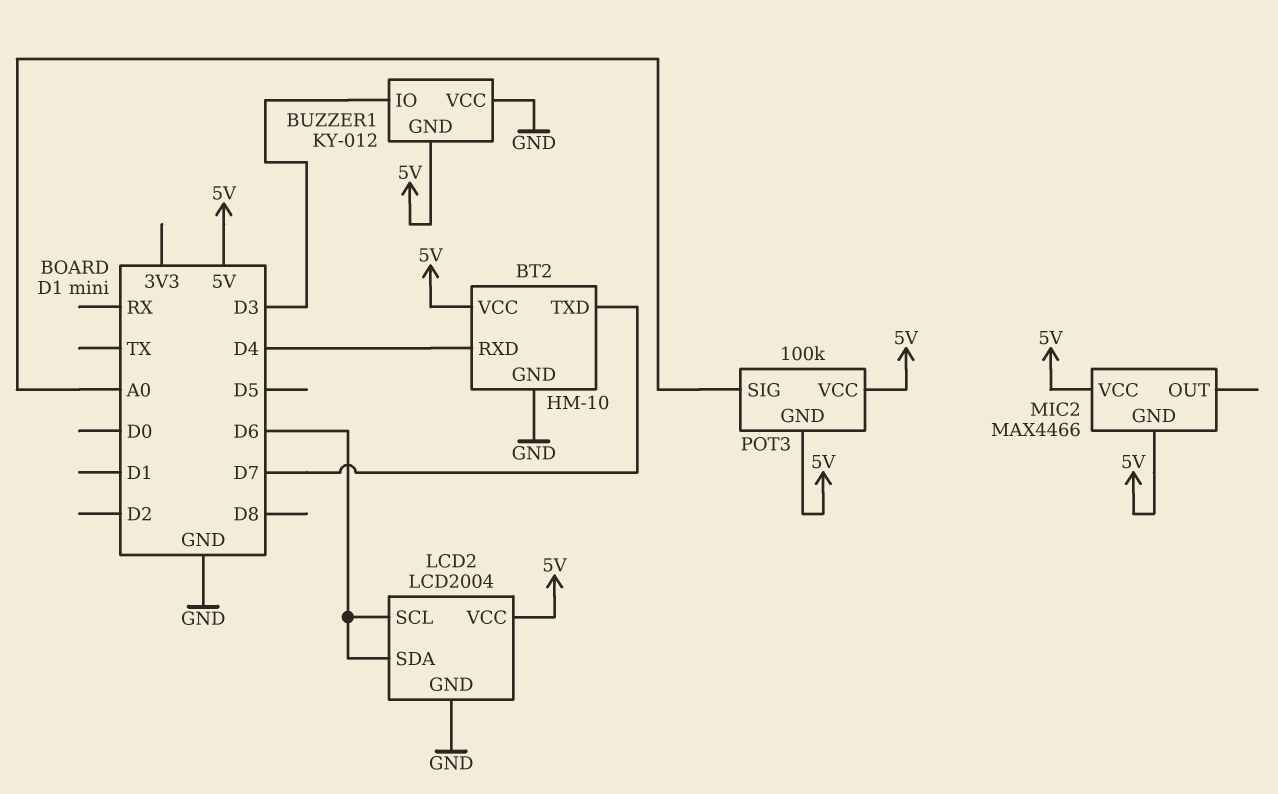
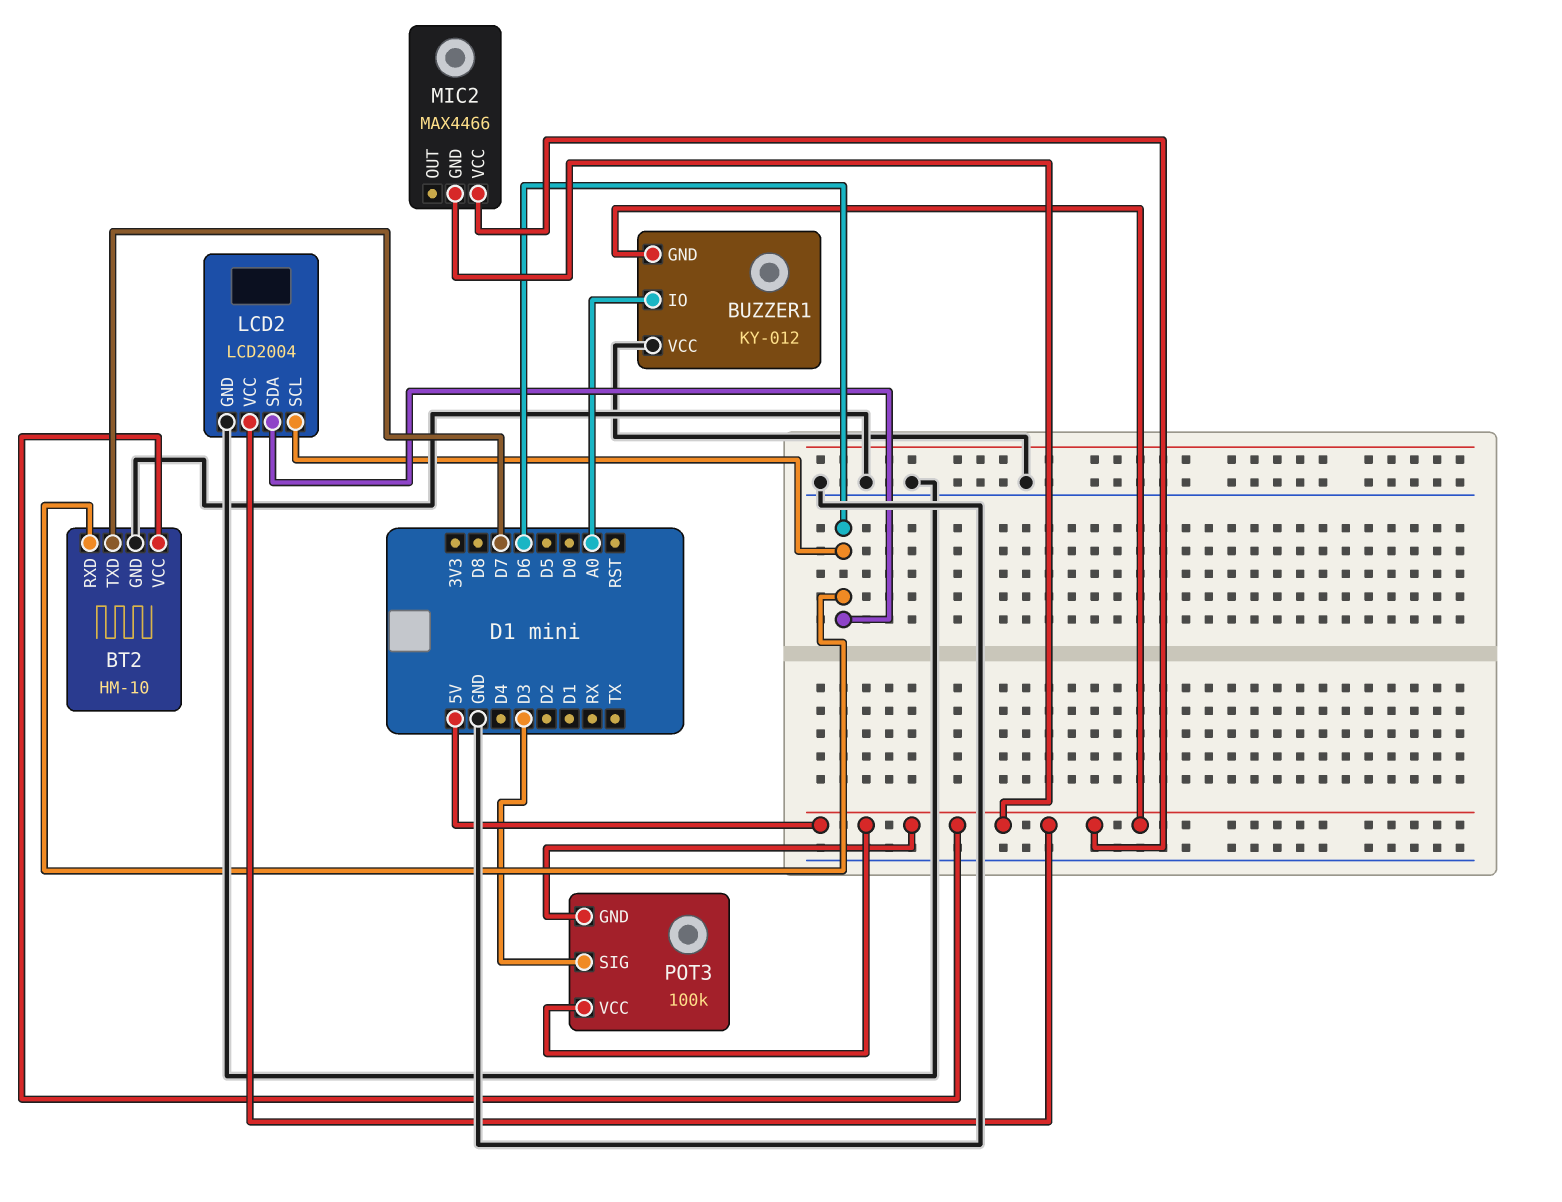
BT2 pin RXD: D4 -> D6
BUZZER1 pin IO: D3 -> A0
POT3 pin SIG: A0 -> D3

